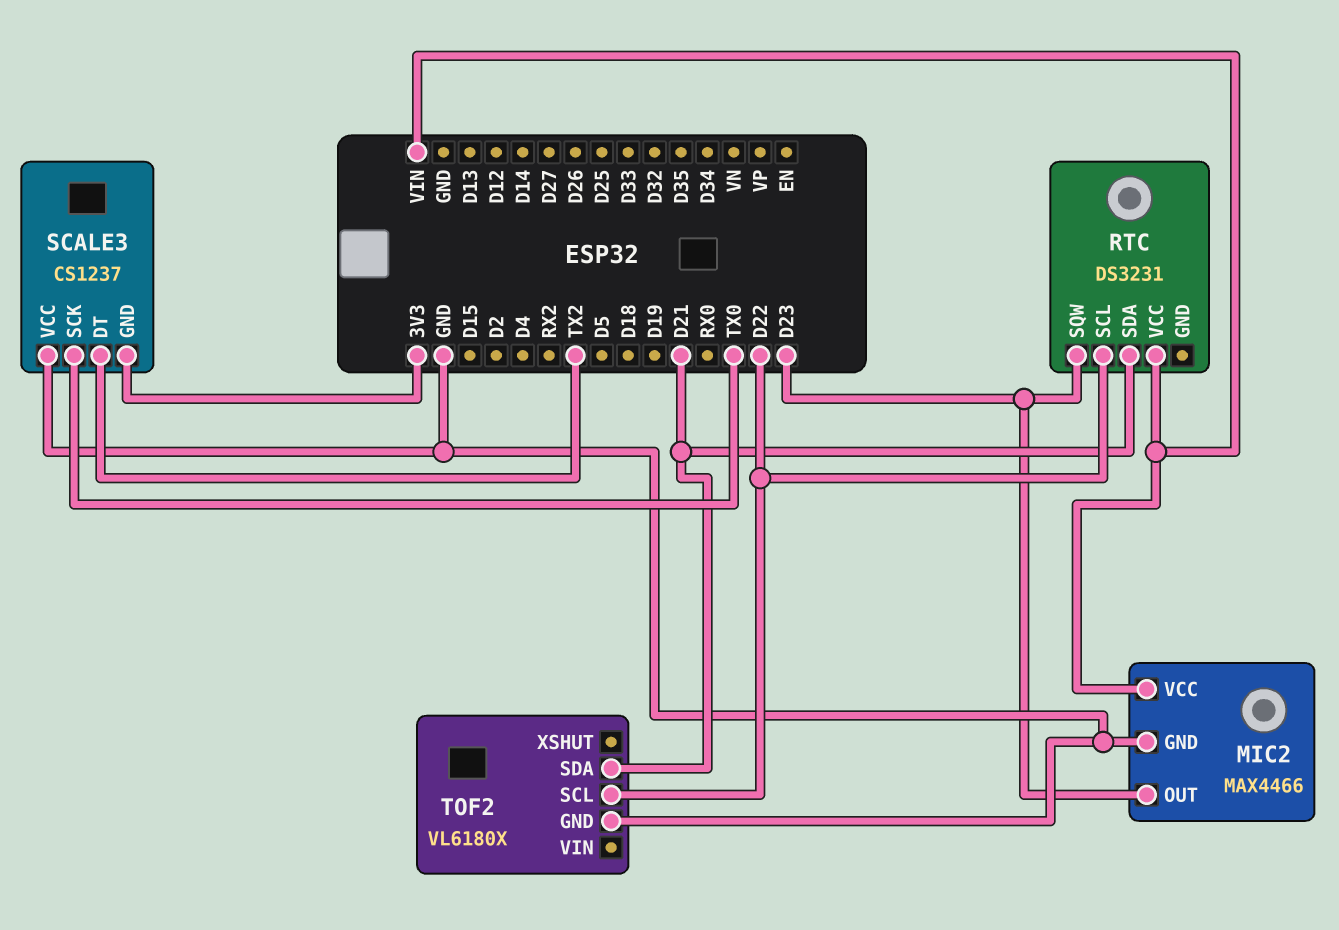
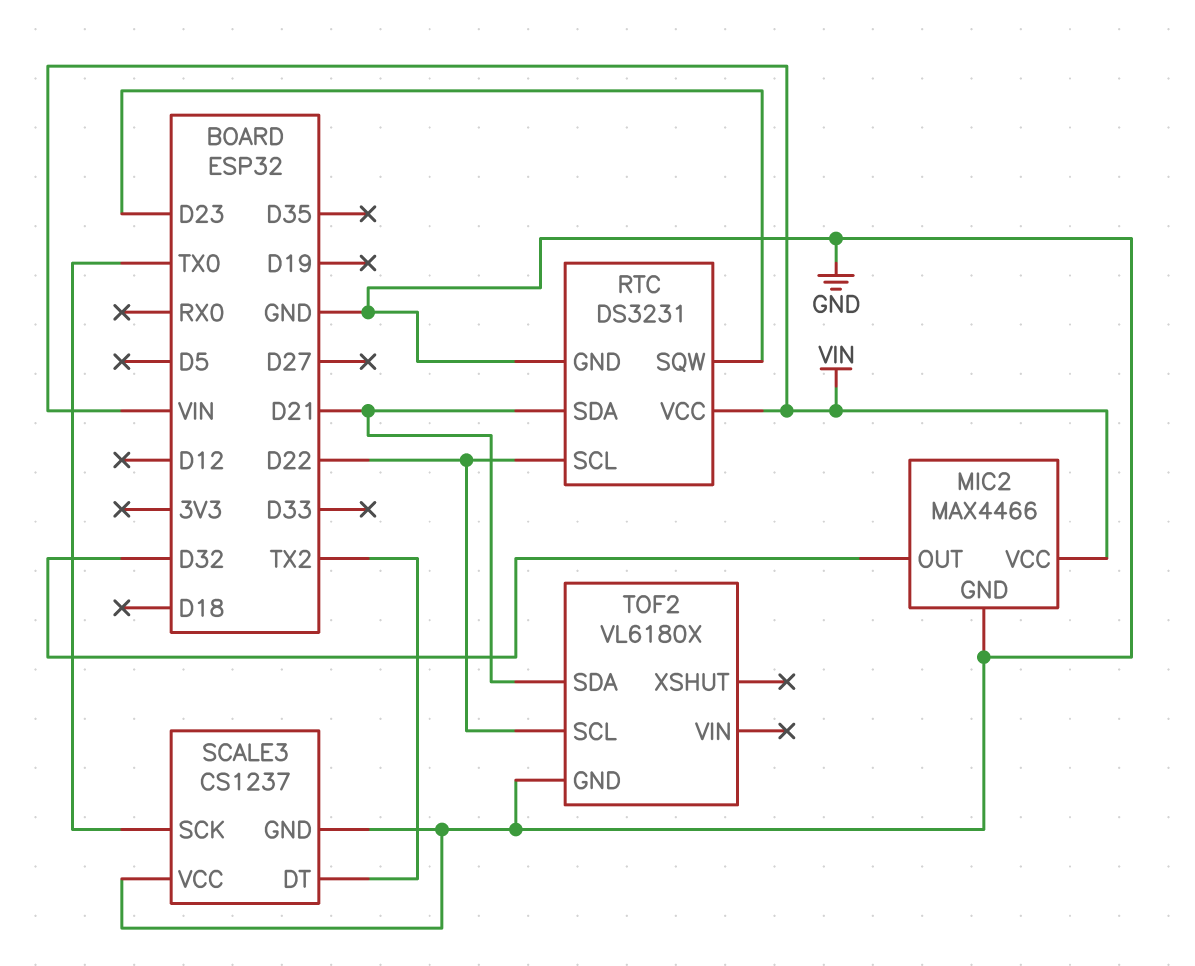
MIC2 pin OUT: D23 -> D32
RTC pin GND: none -> GND
SCALE3 pin GND: 3V3 -> GND

